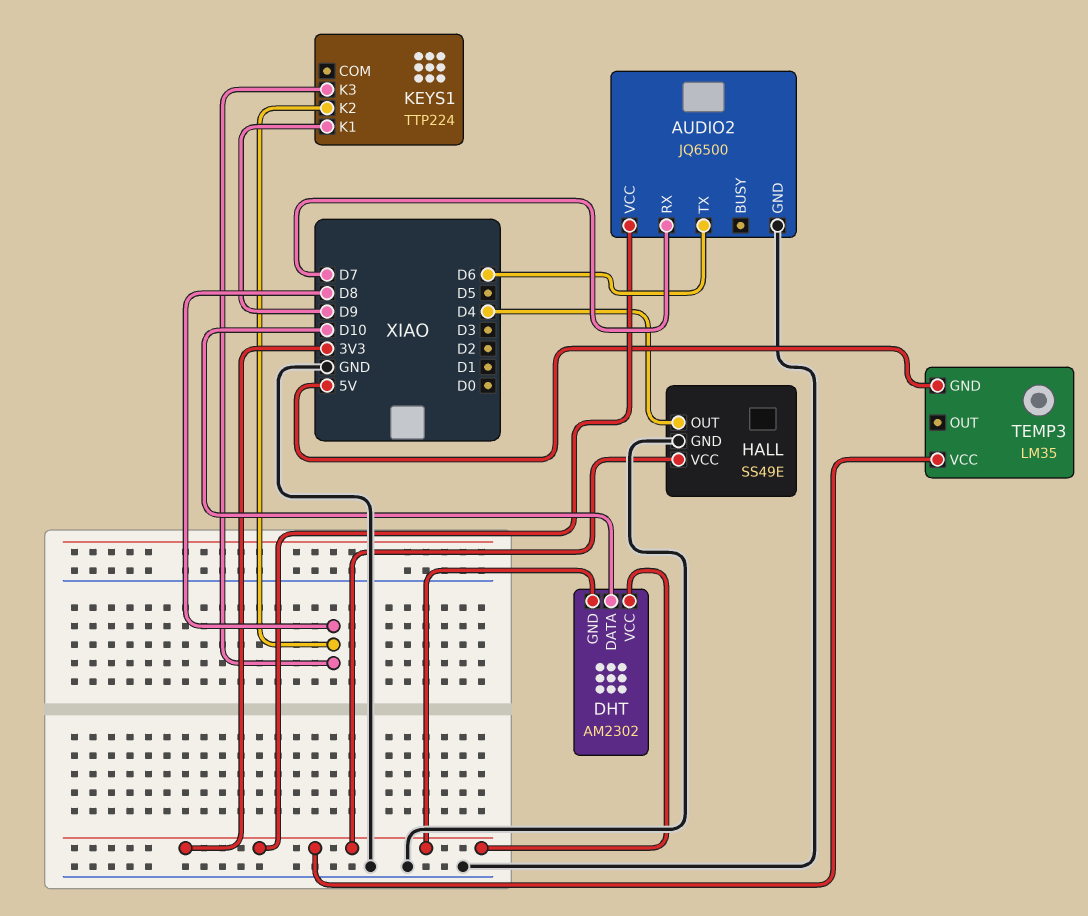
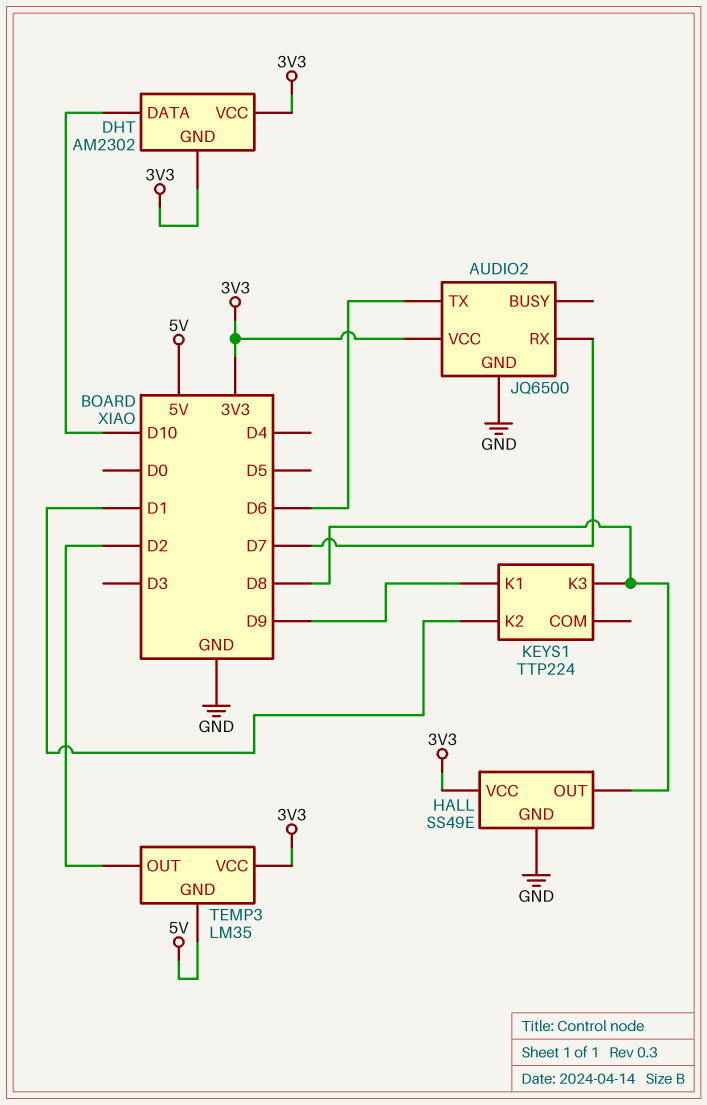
HALL pin OUT: D4 -> D8
KEYS1 pin K2: D8 -> D1
TEMP3 pin OUT: none -> D2

